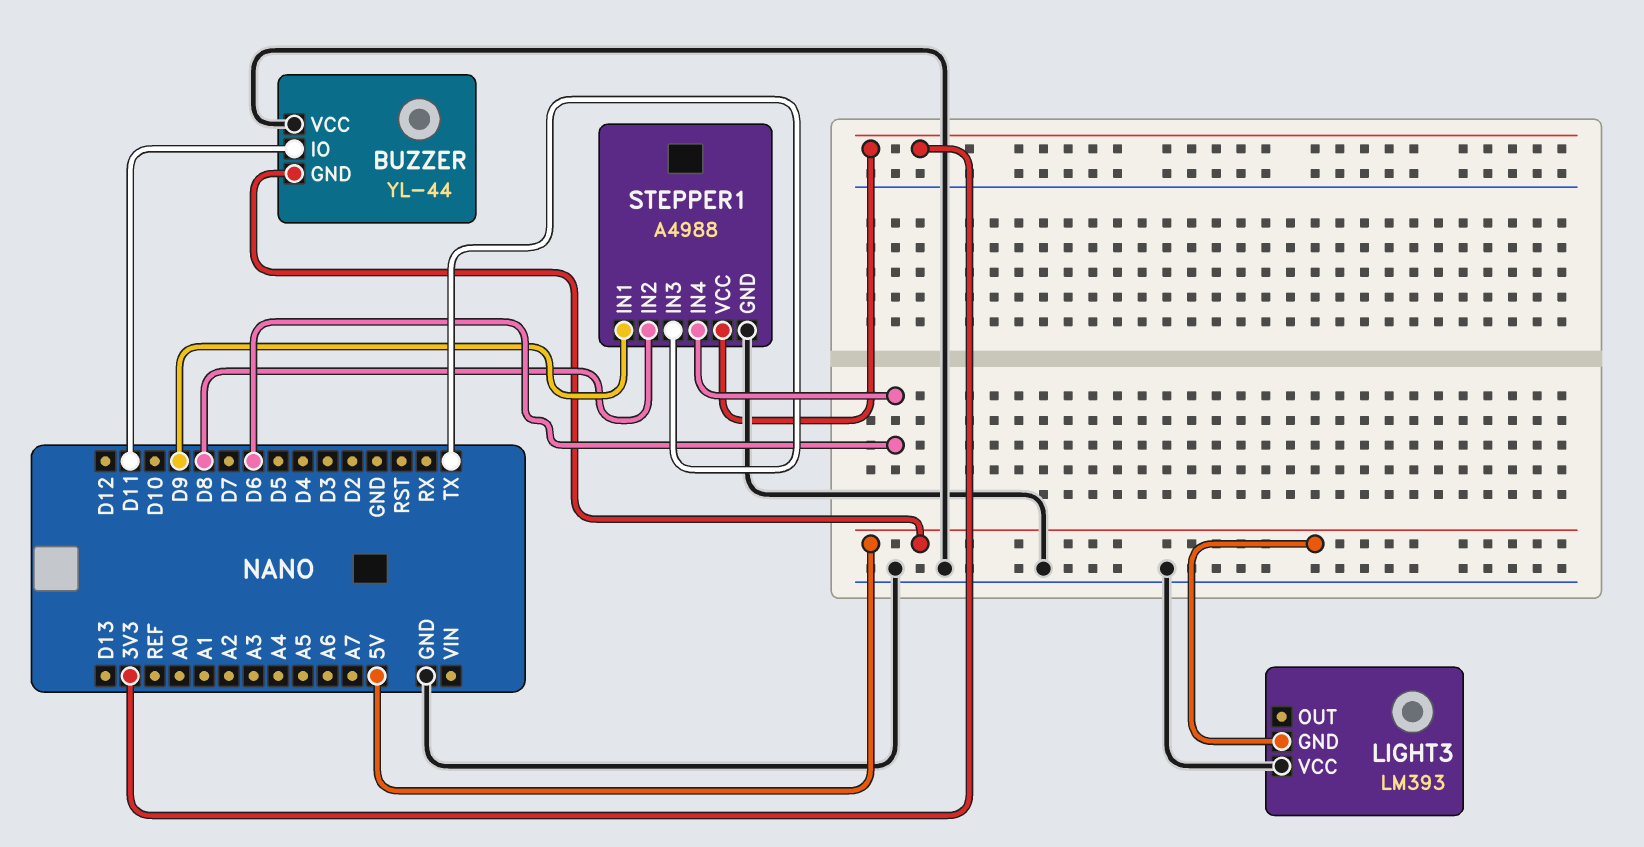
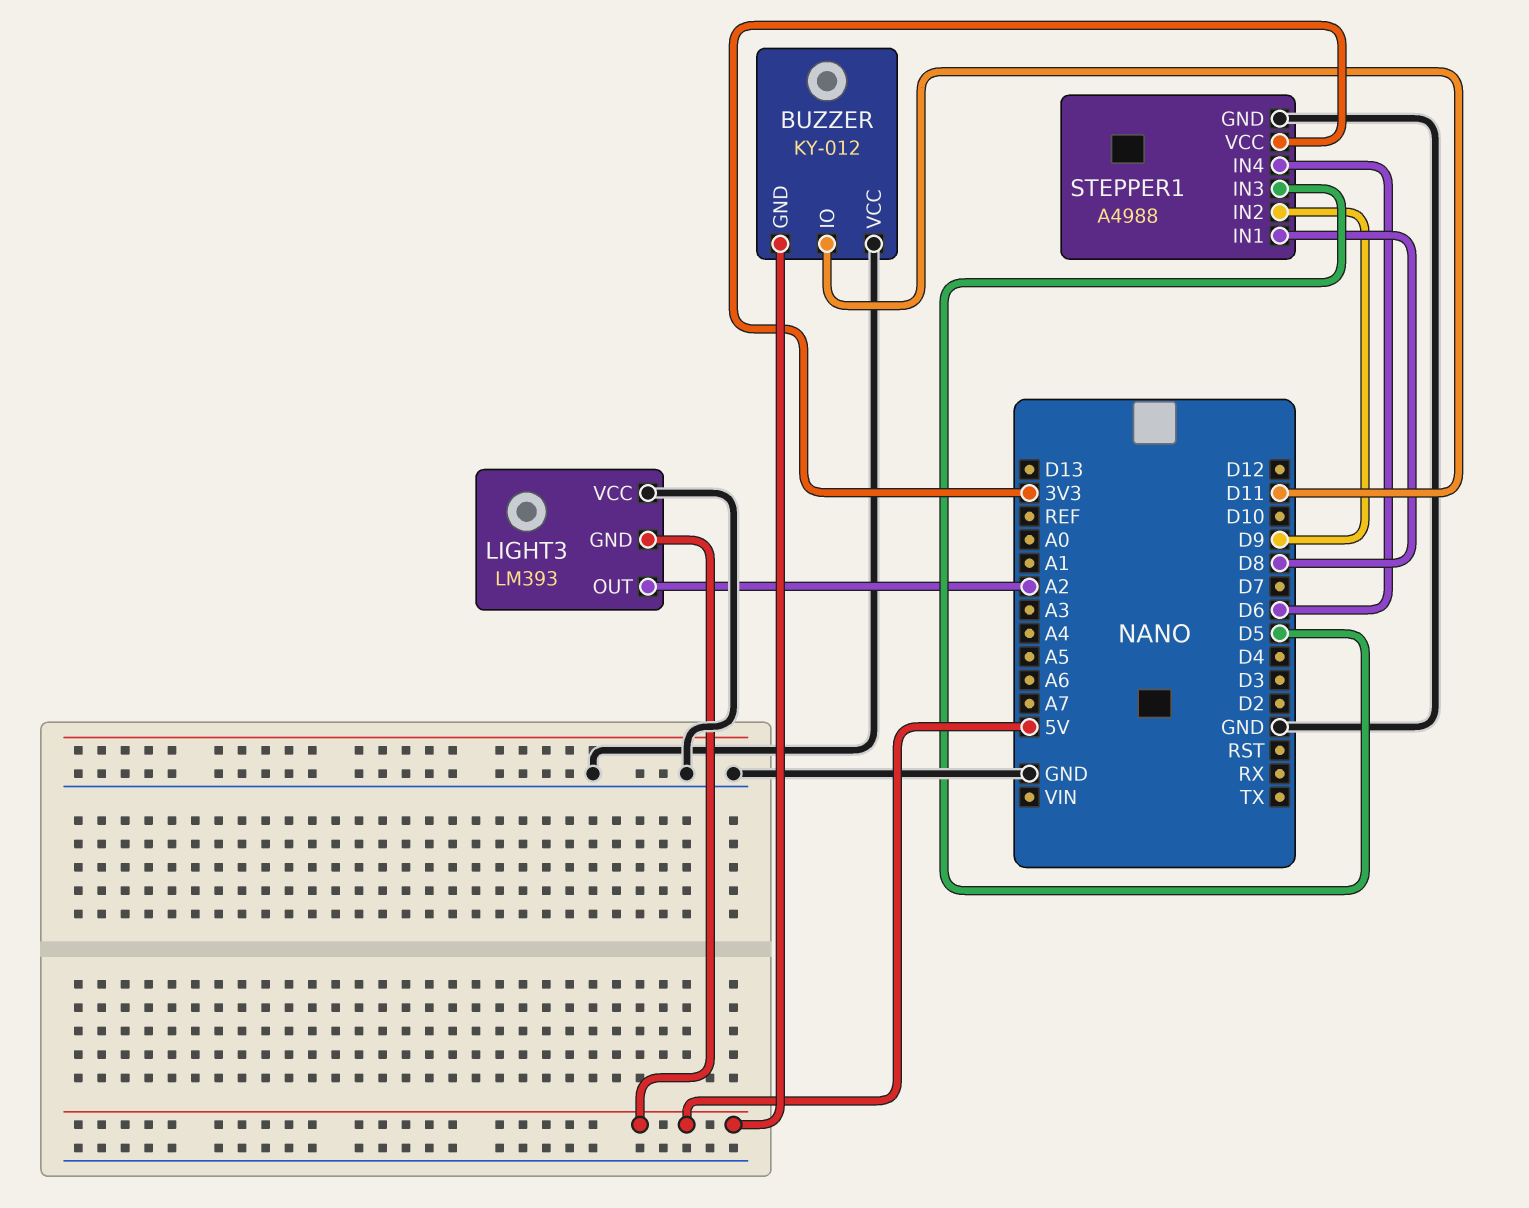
BUZZER: YL-44 -> KY-012
LIGHT3 pin OUT: none -> A2
STEPPER1 pin IN1: D9 -> D8
STEPPER1 pin IN2: D8 -> D9
STEPPER1 pin IN3: TX -> D5

